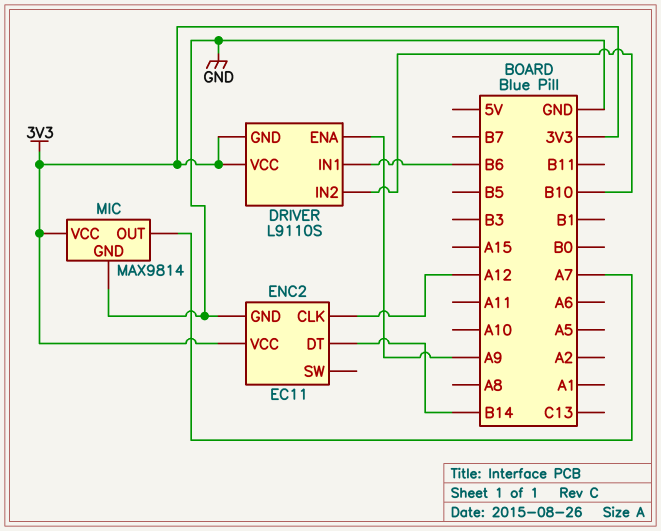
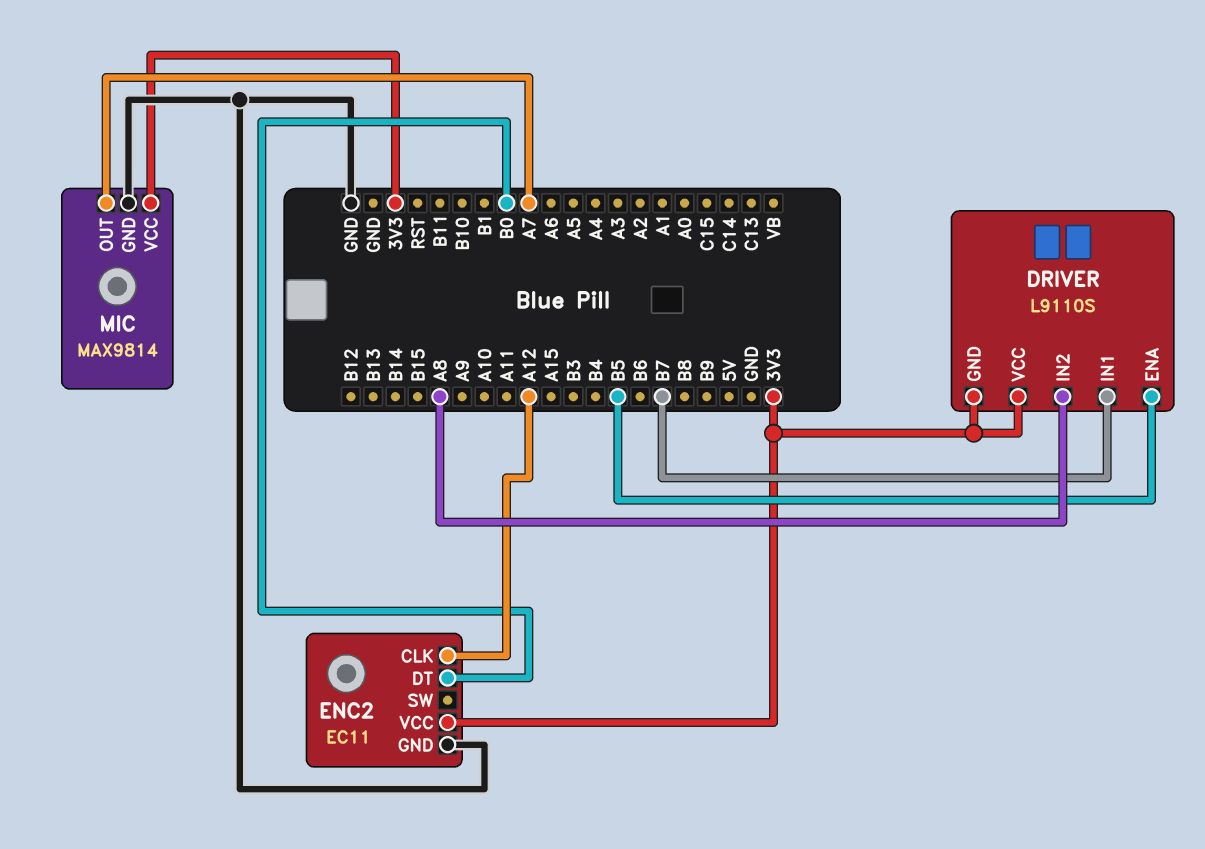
DRIVER pin ENA: A9 -> B5
DRIVER pin IN1: B6 -> B7
DRIVER pin IN2: B10 -> A8
ENC2 pin DT: B14 -> B0

